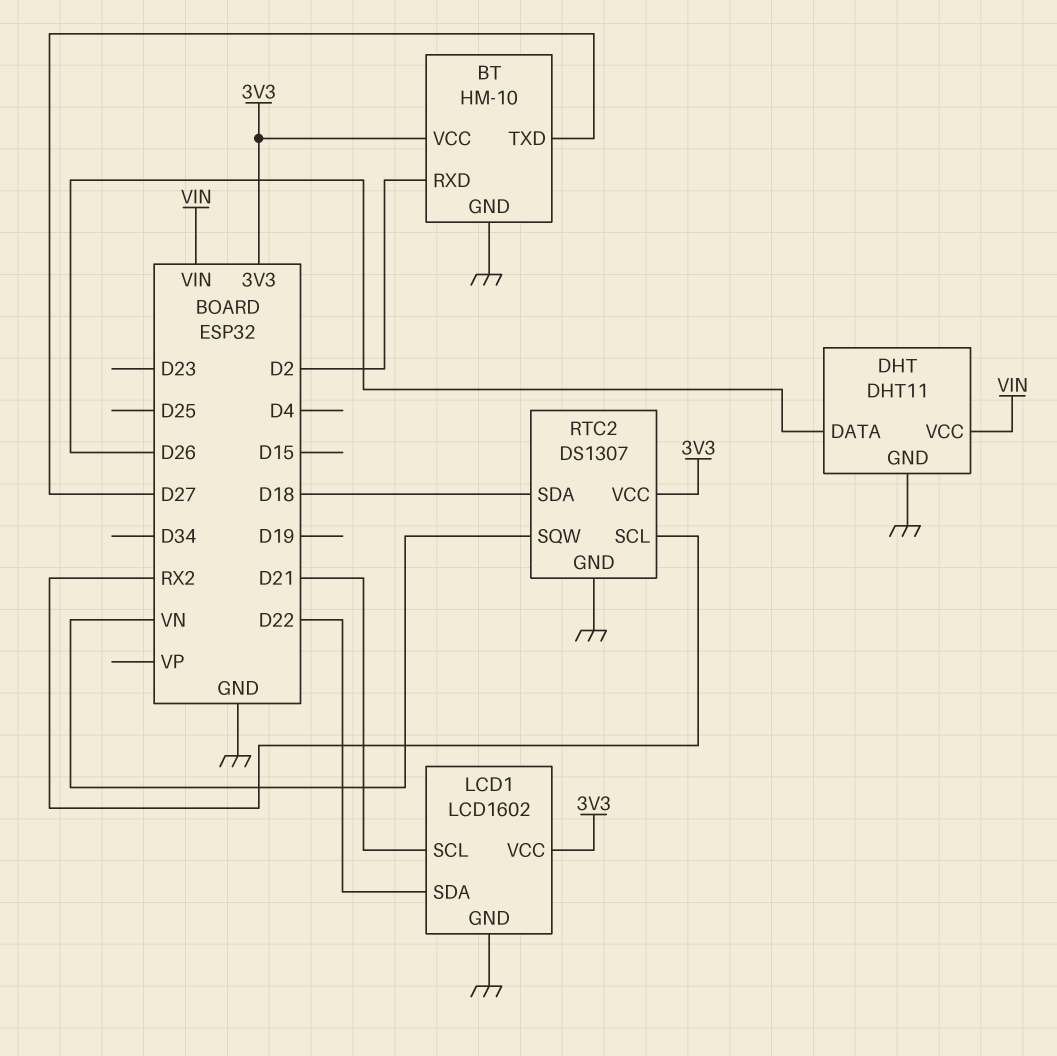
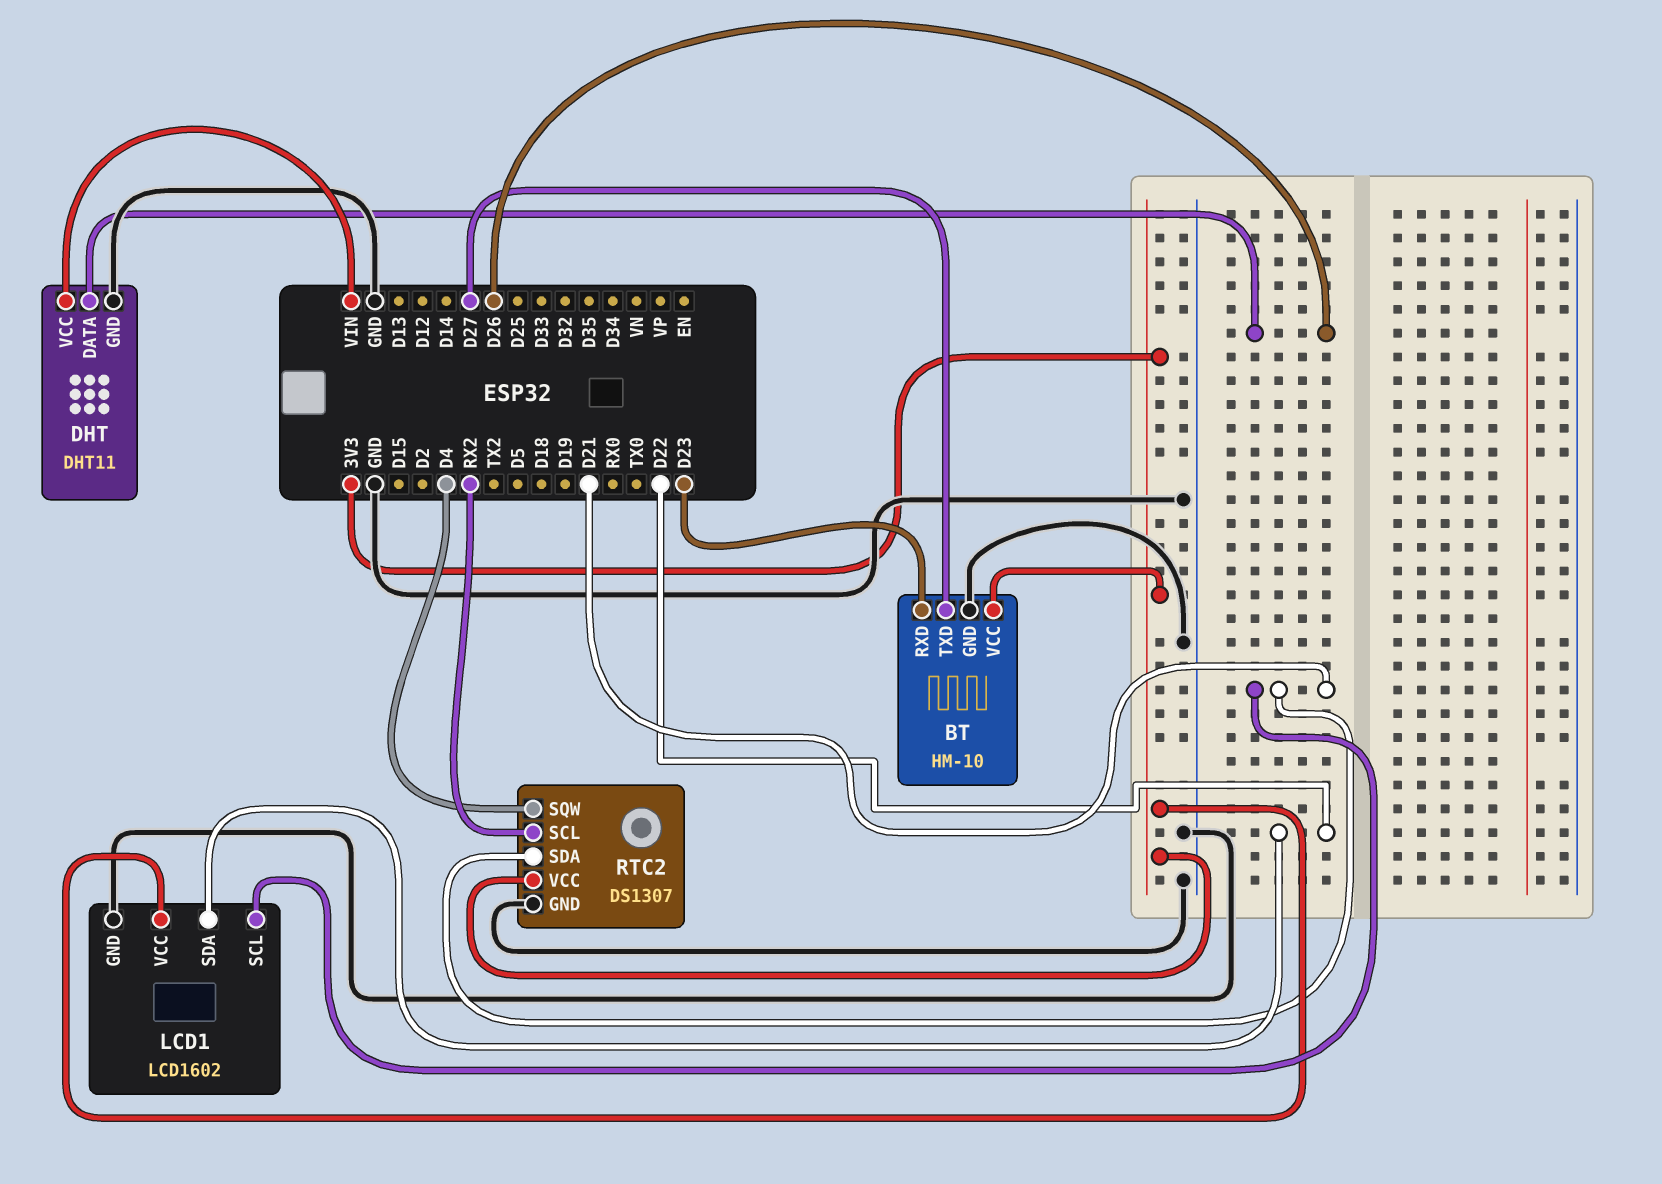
BT pin RXD: D2 -> D23
RTC2 pin SDA: D18 -> D21
RTC2 pin SQW: VN -> D4

